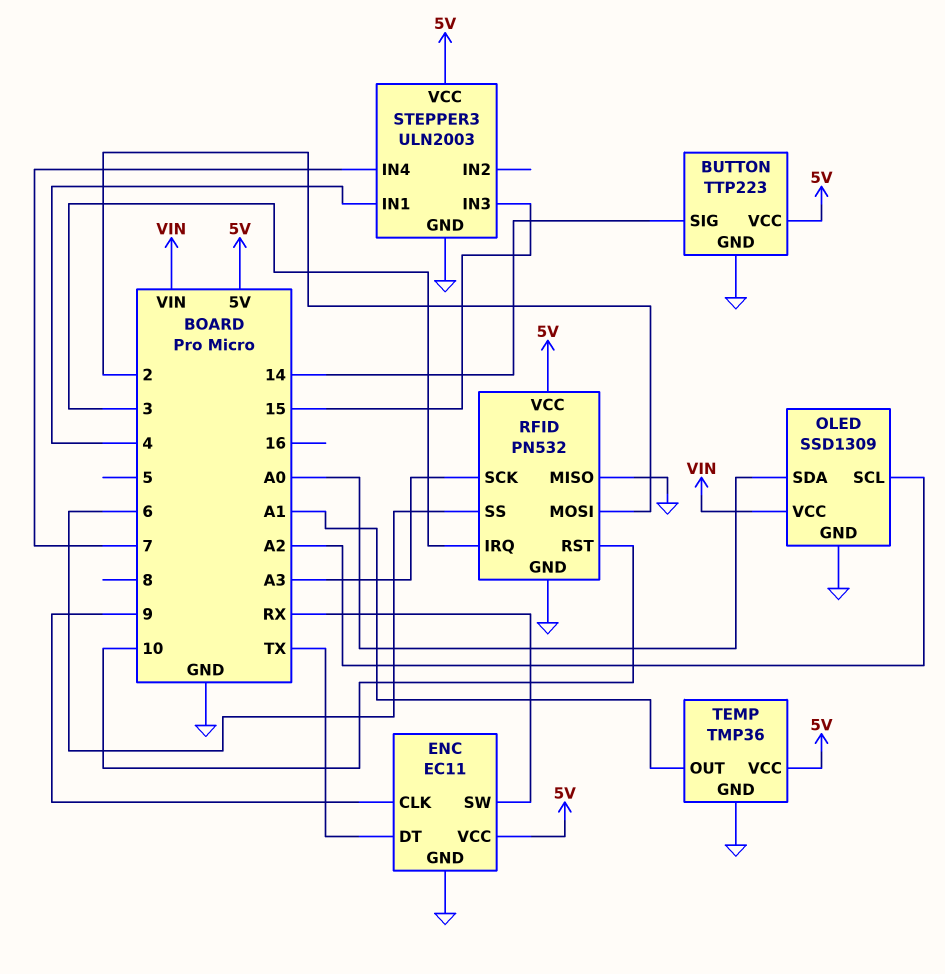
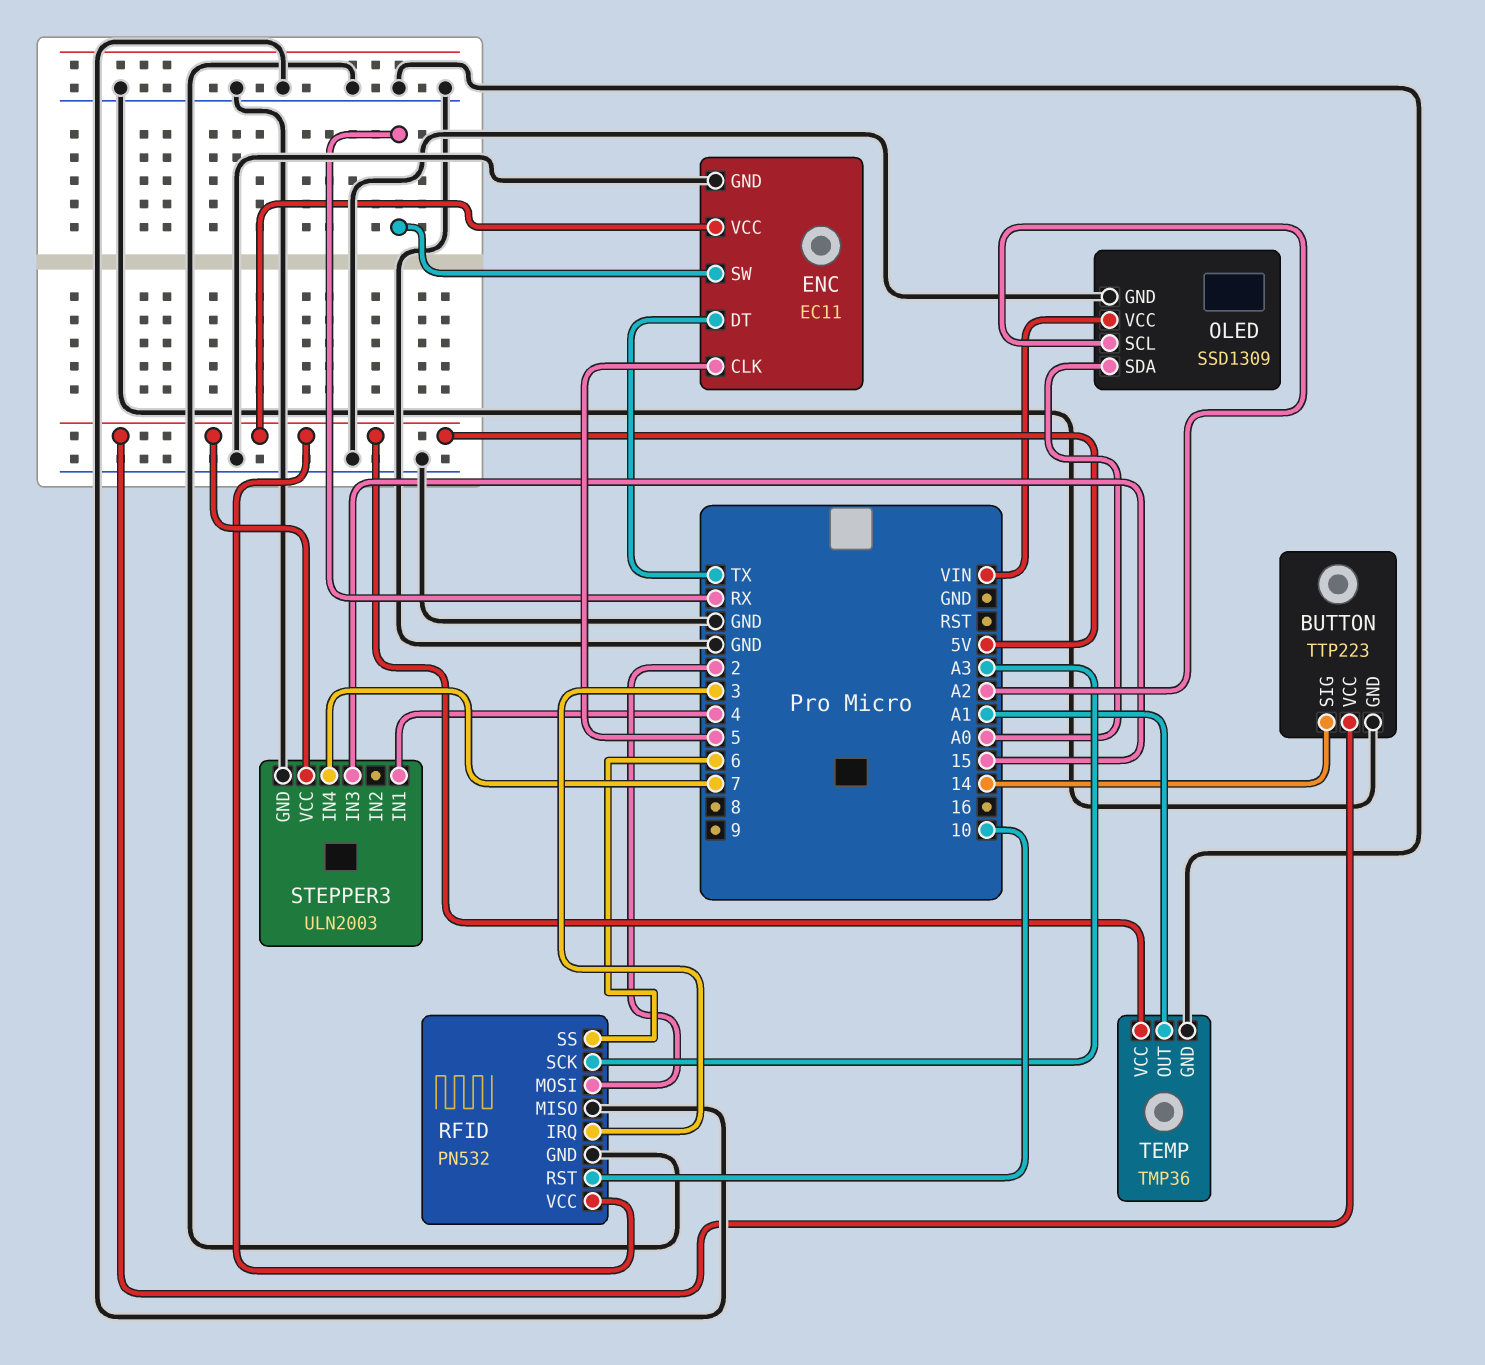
ENC pin CLK: 9 -> 5

